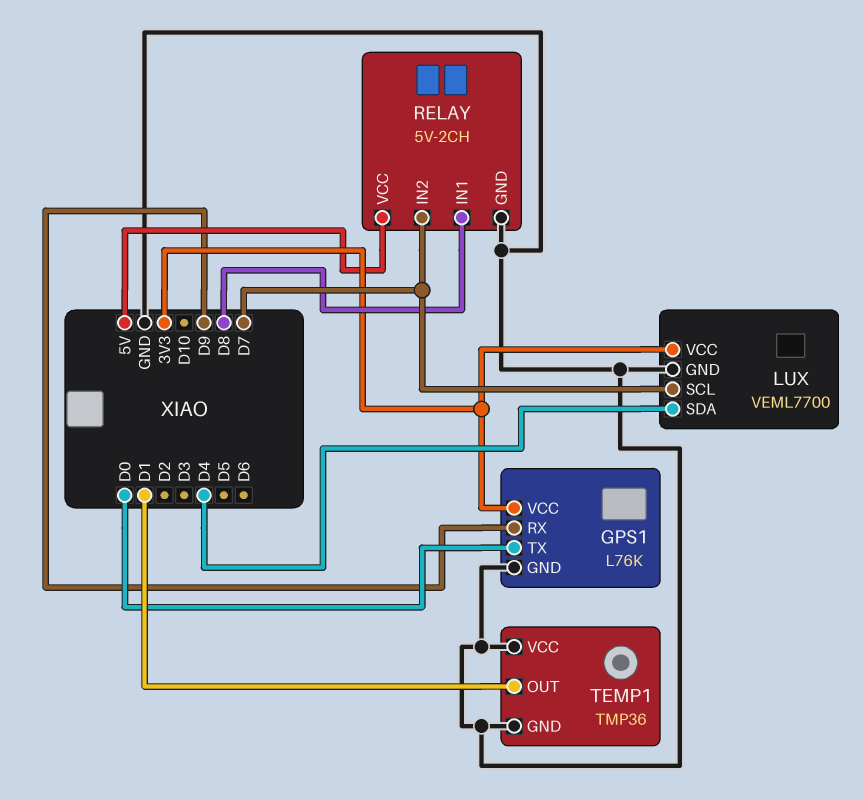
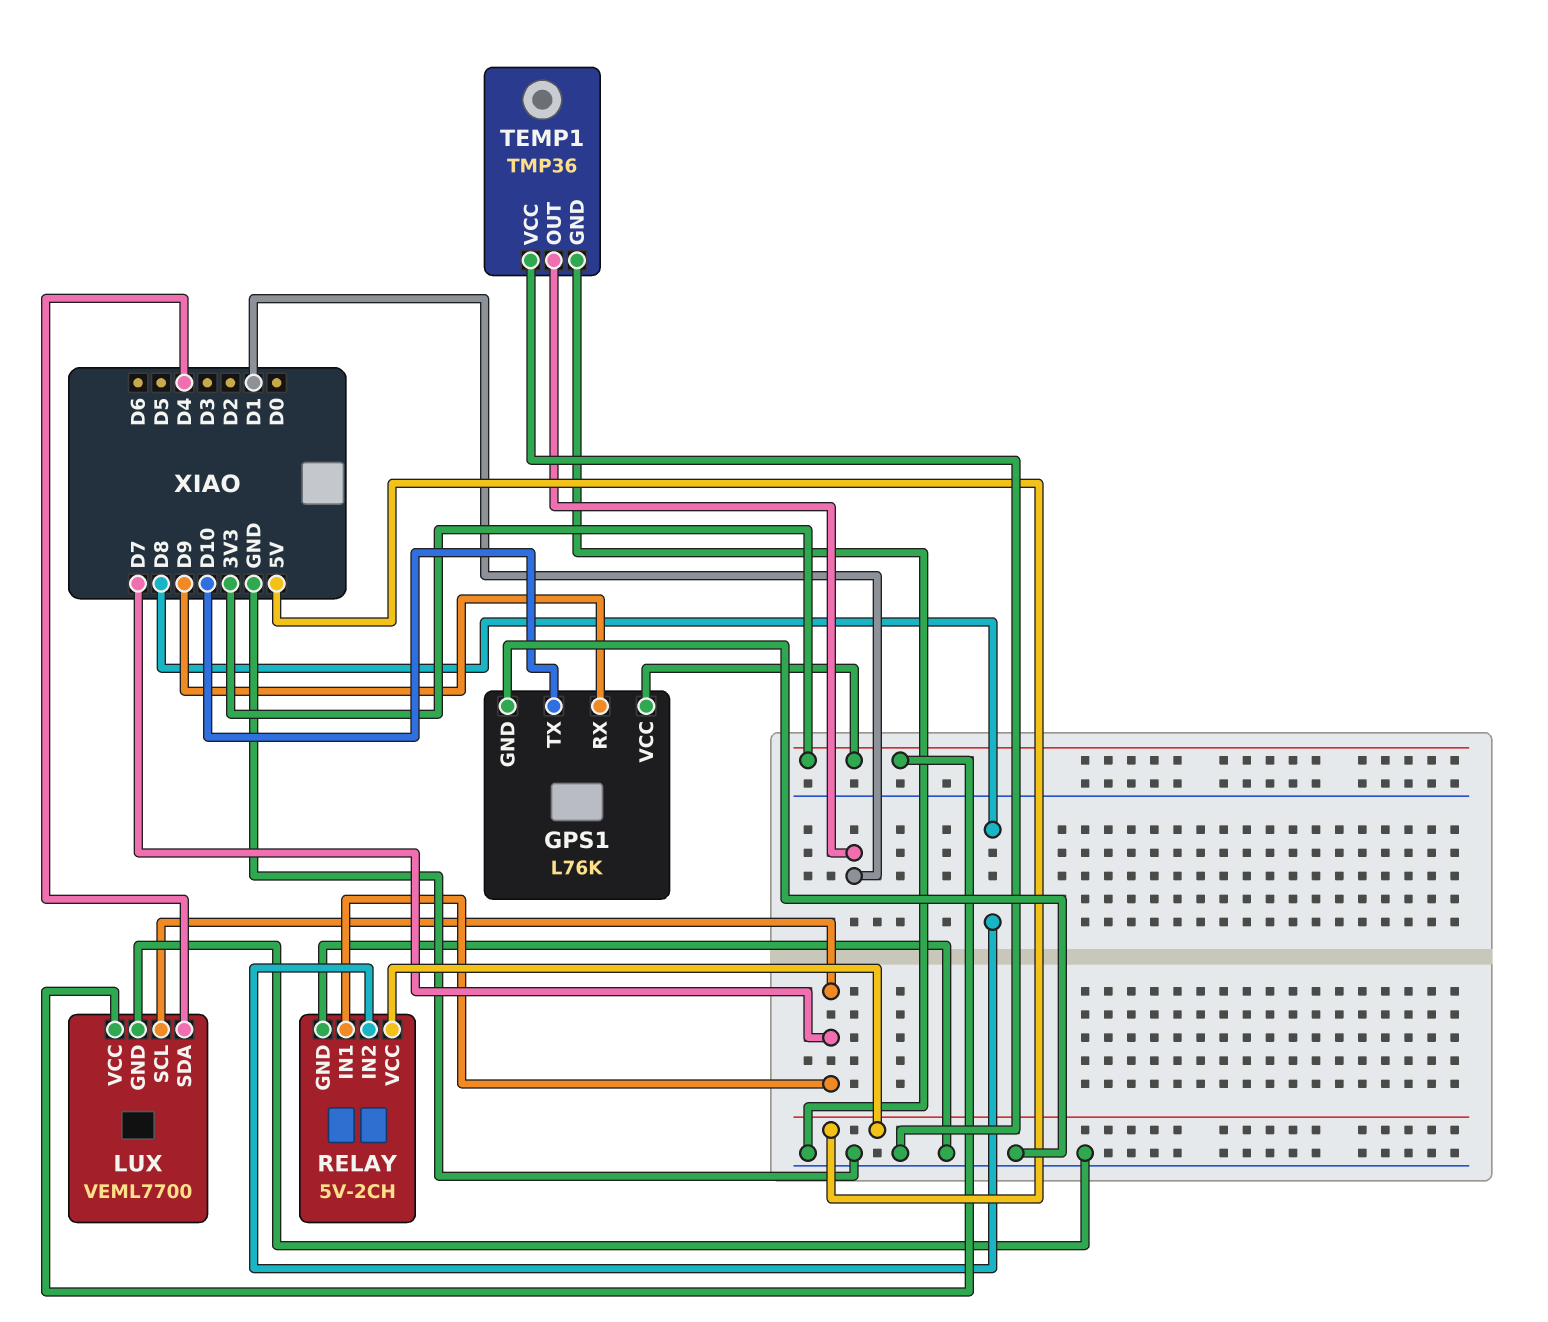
GPS1 pin TX: D0 -> D10
RELAY pin IN1: D8 -> D7
RELAY pin IN2: D7 -> D8

